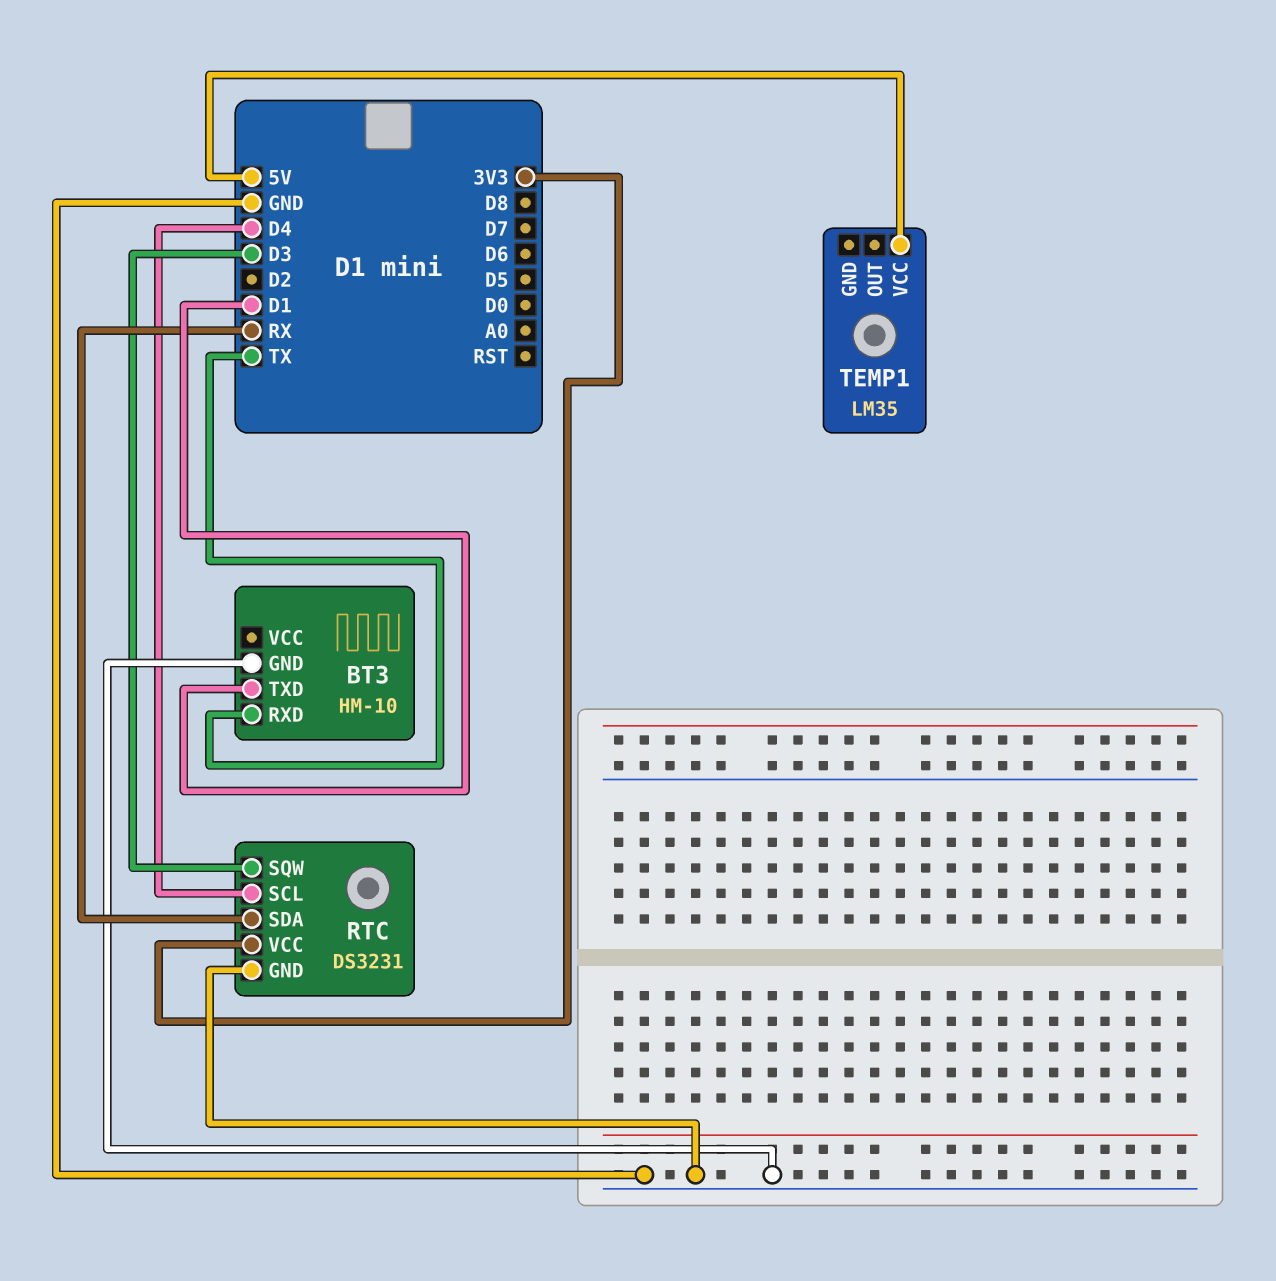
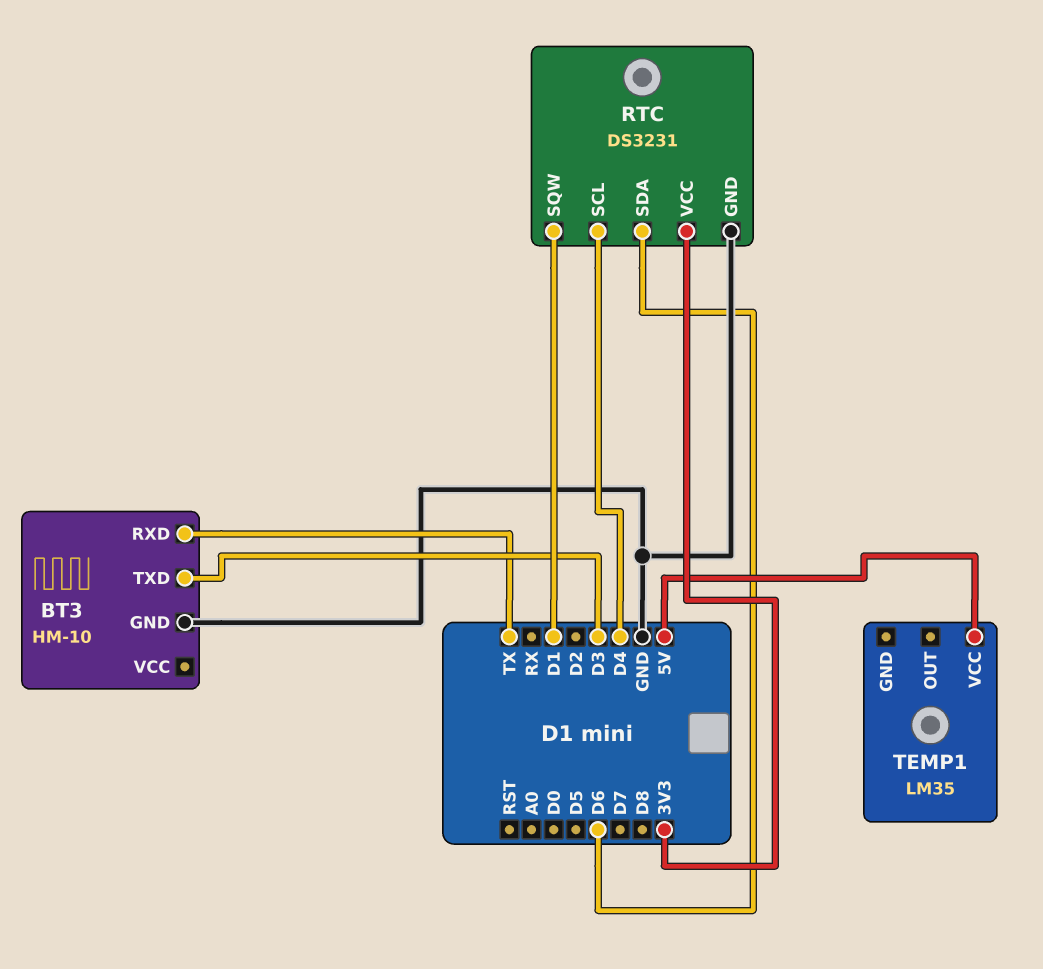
BT3 pin TXD: D1 -> D3
RTC pin SDA: RX -> D6
RTC pin SQW: D3 -> D1

